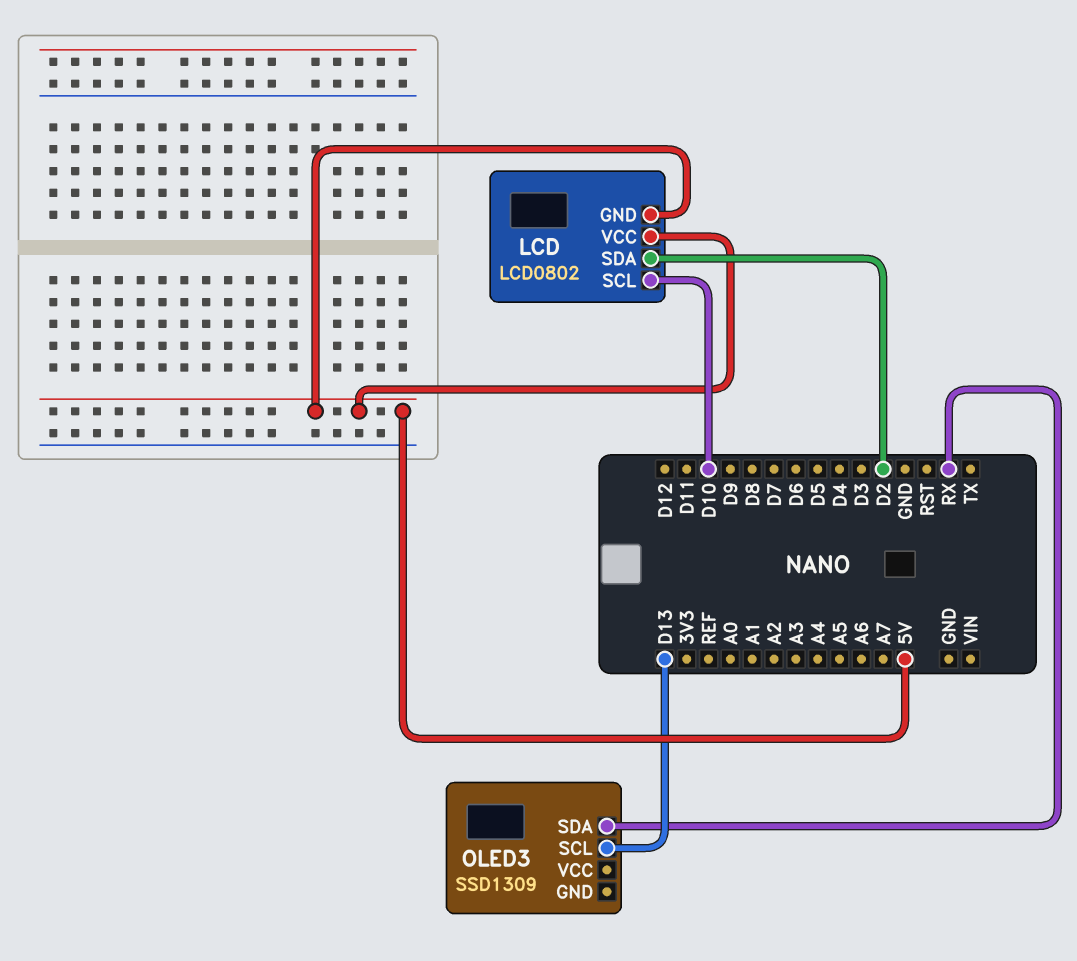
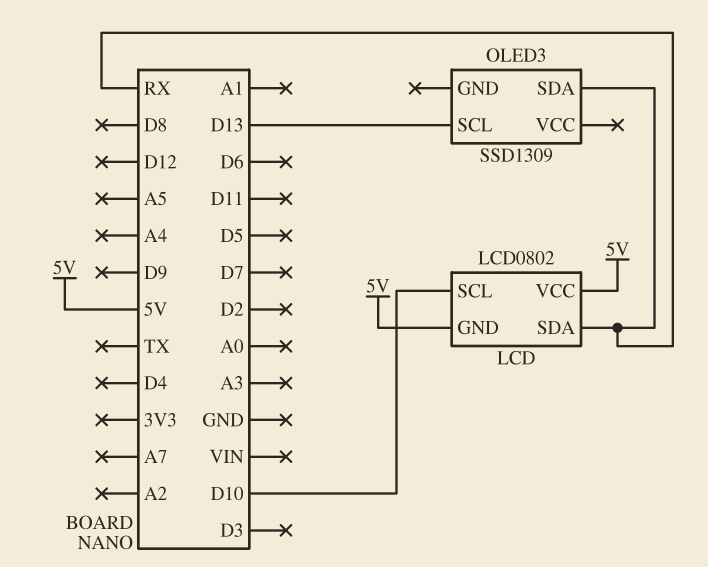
LCD pin SDA: D2 -> RX

